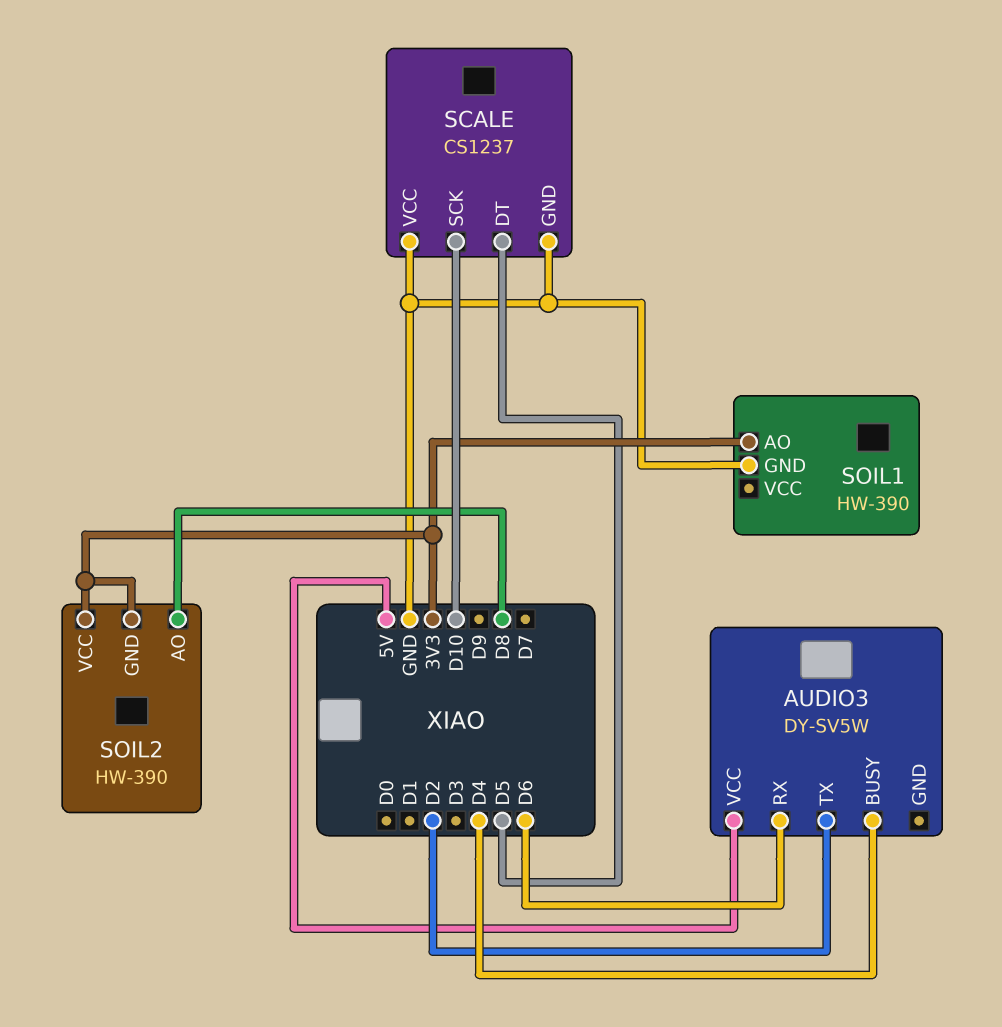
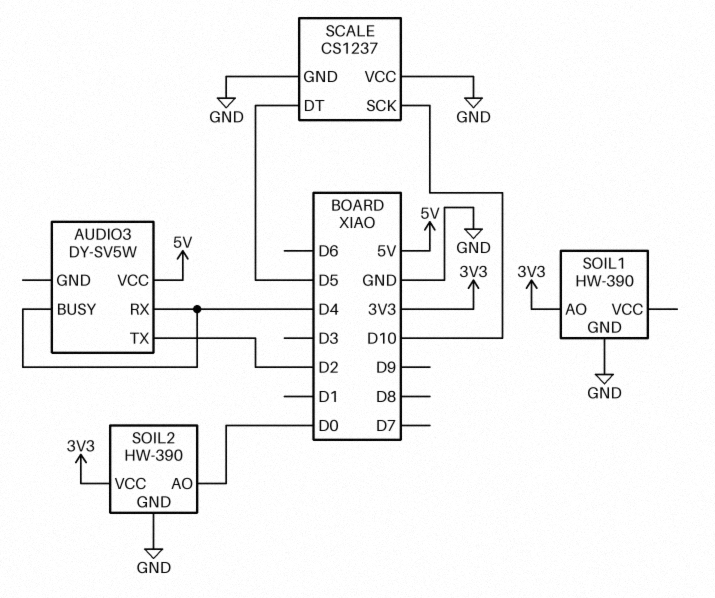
AUDIO3 pin RX: D6 -> D4
SOIL2 pin AO: D8 -> D0
SOIL2 pin GND: 3V3 -> GND

